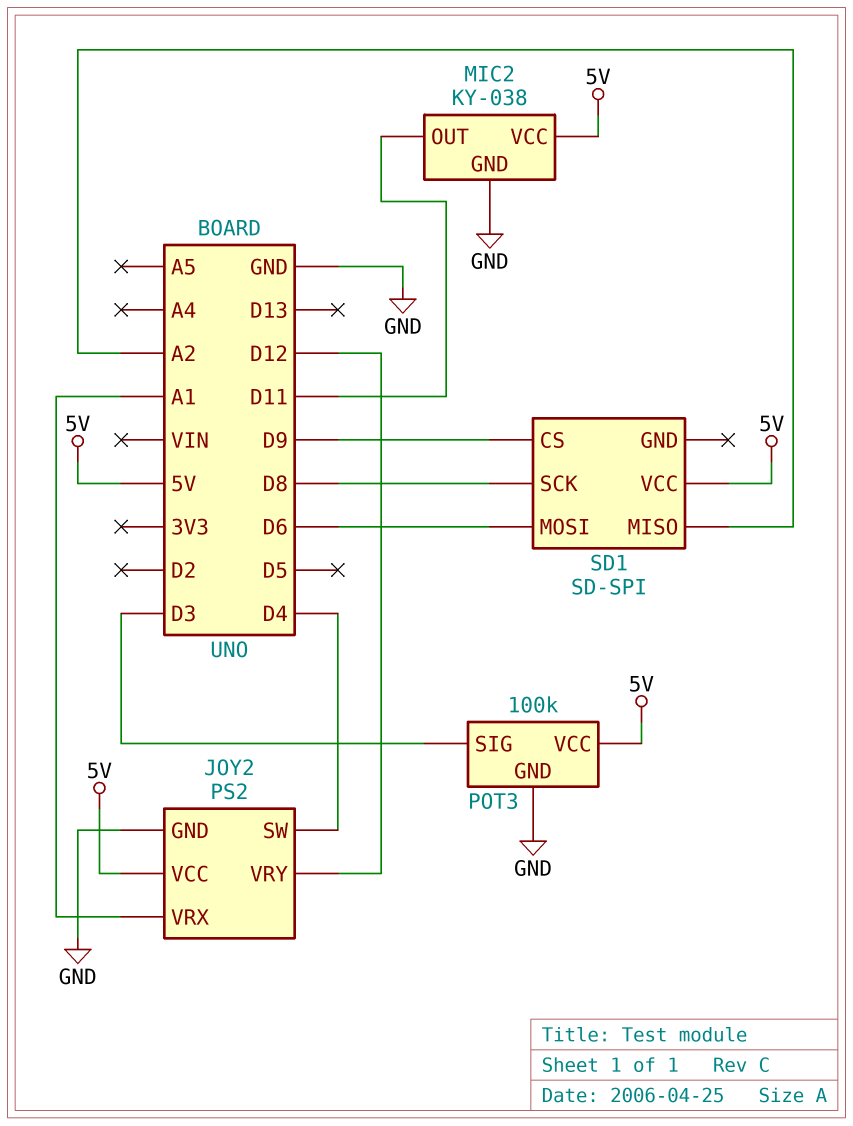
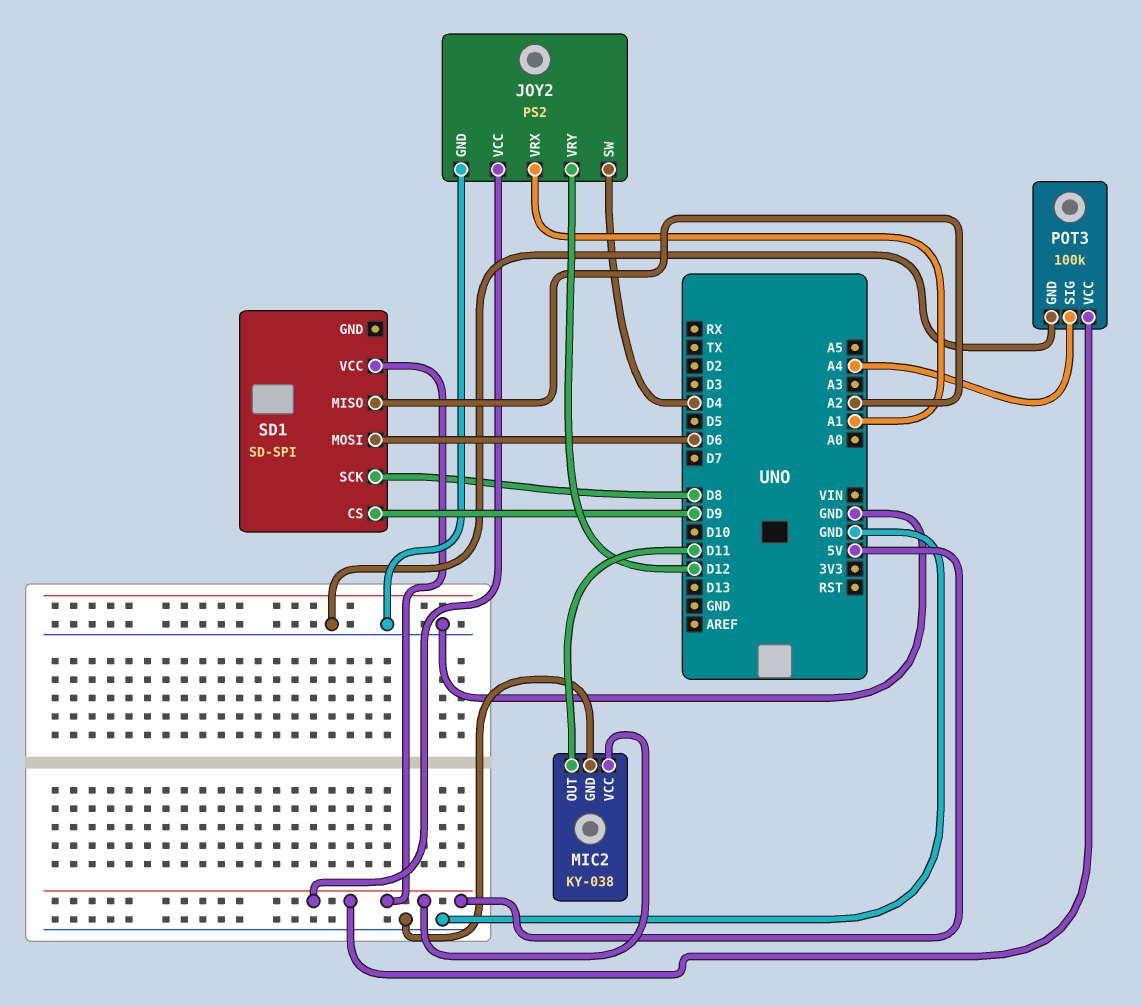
POT3 pin SIG: D3 -> A4

